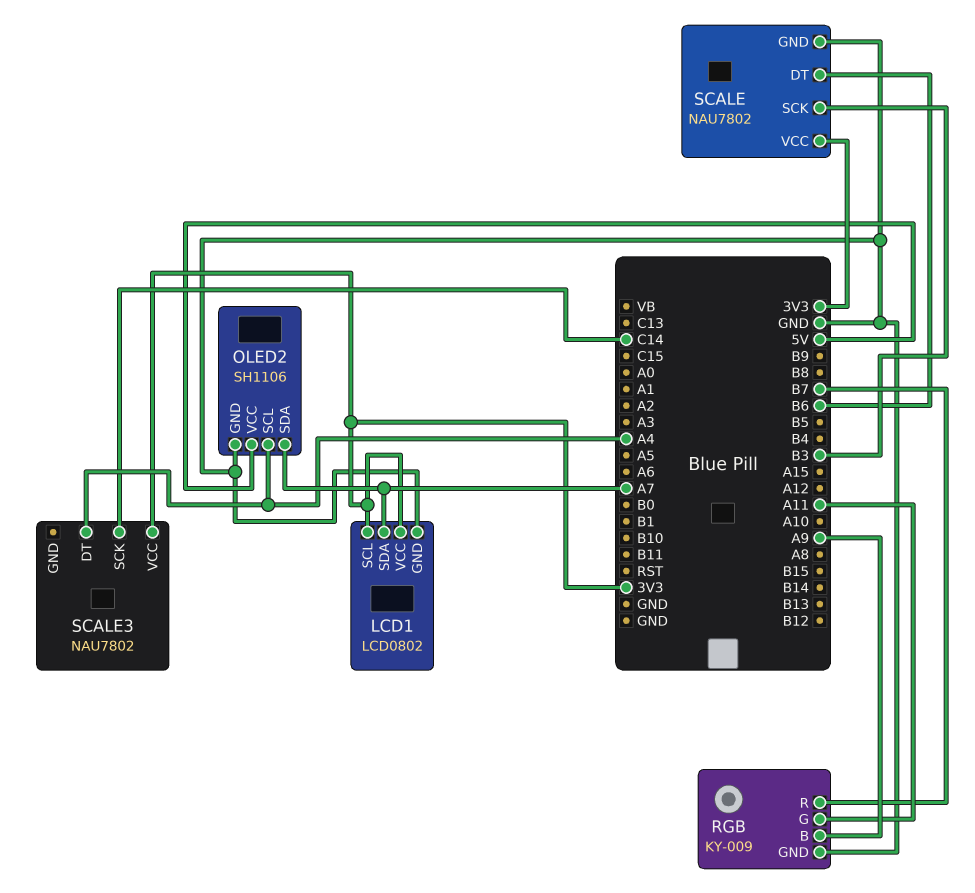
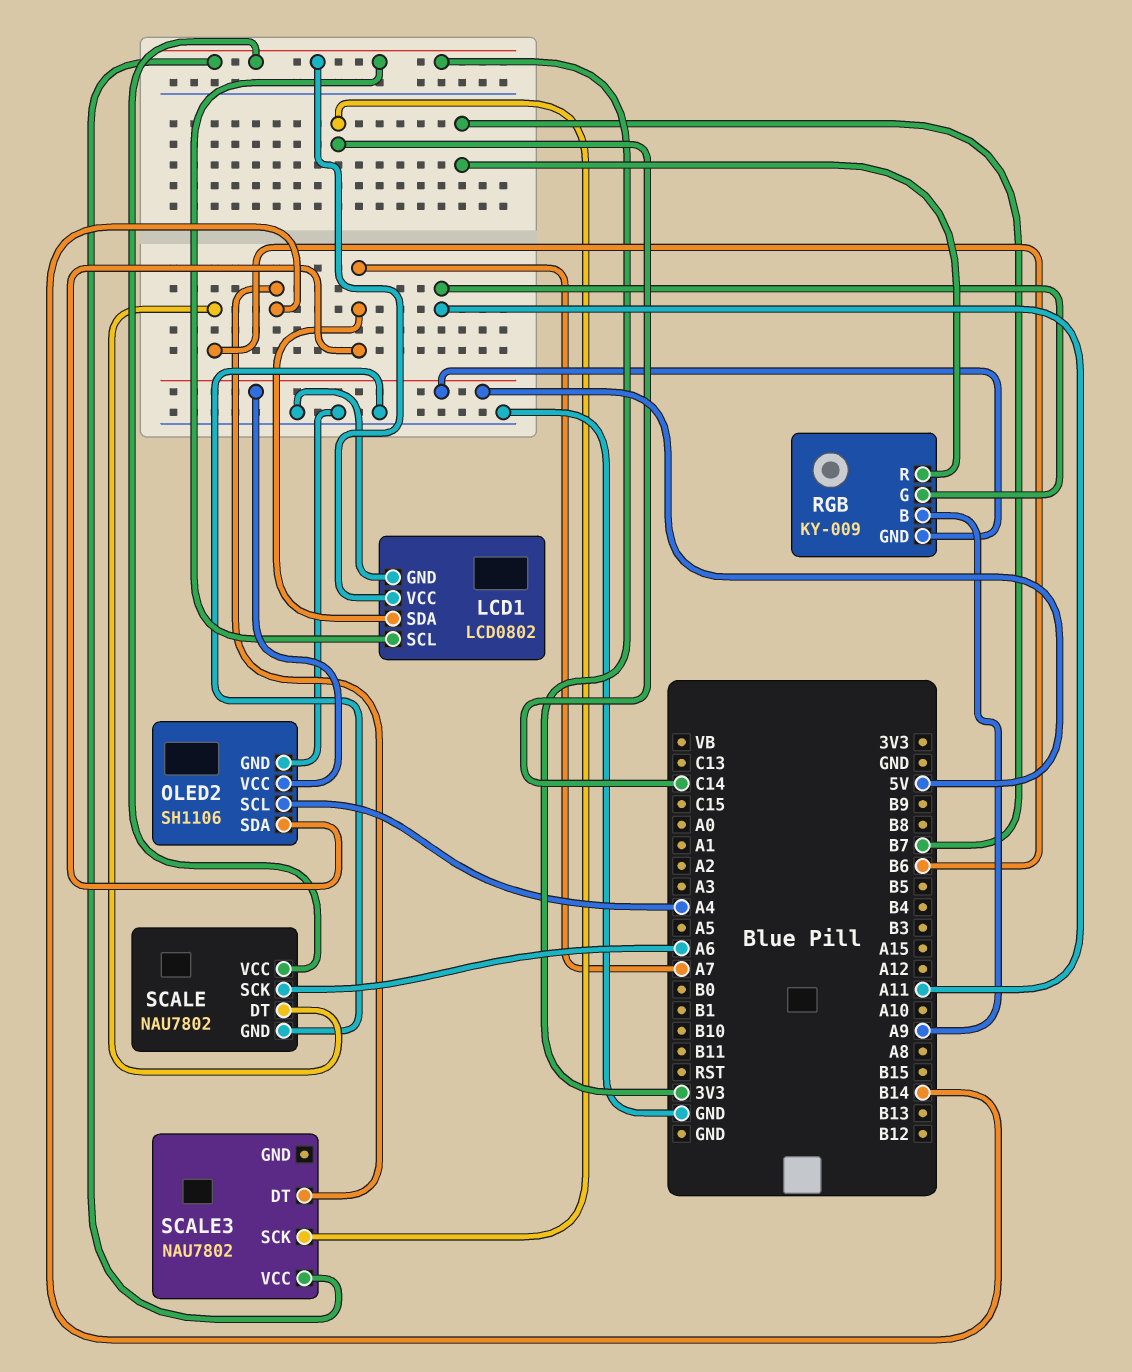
RGB pin GND: GND -> 5V
SCALE pin SCK: B3 -> A6
SCALE3 pin DT: A4 -> B14

